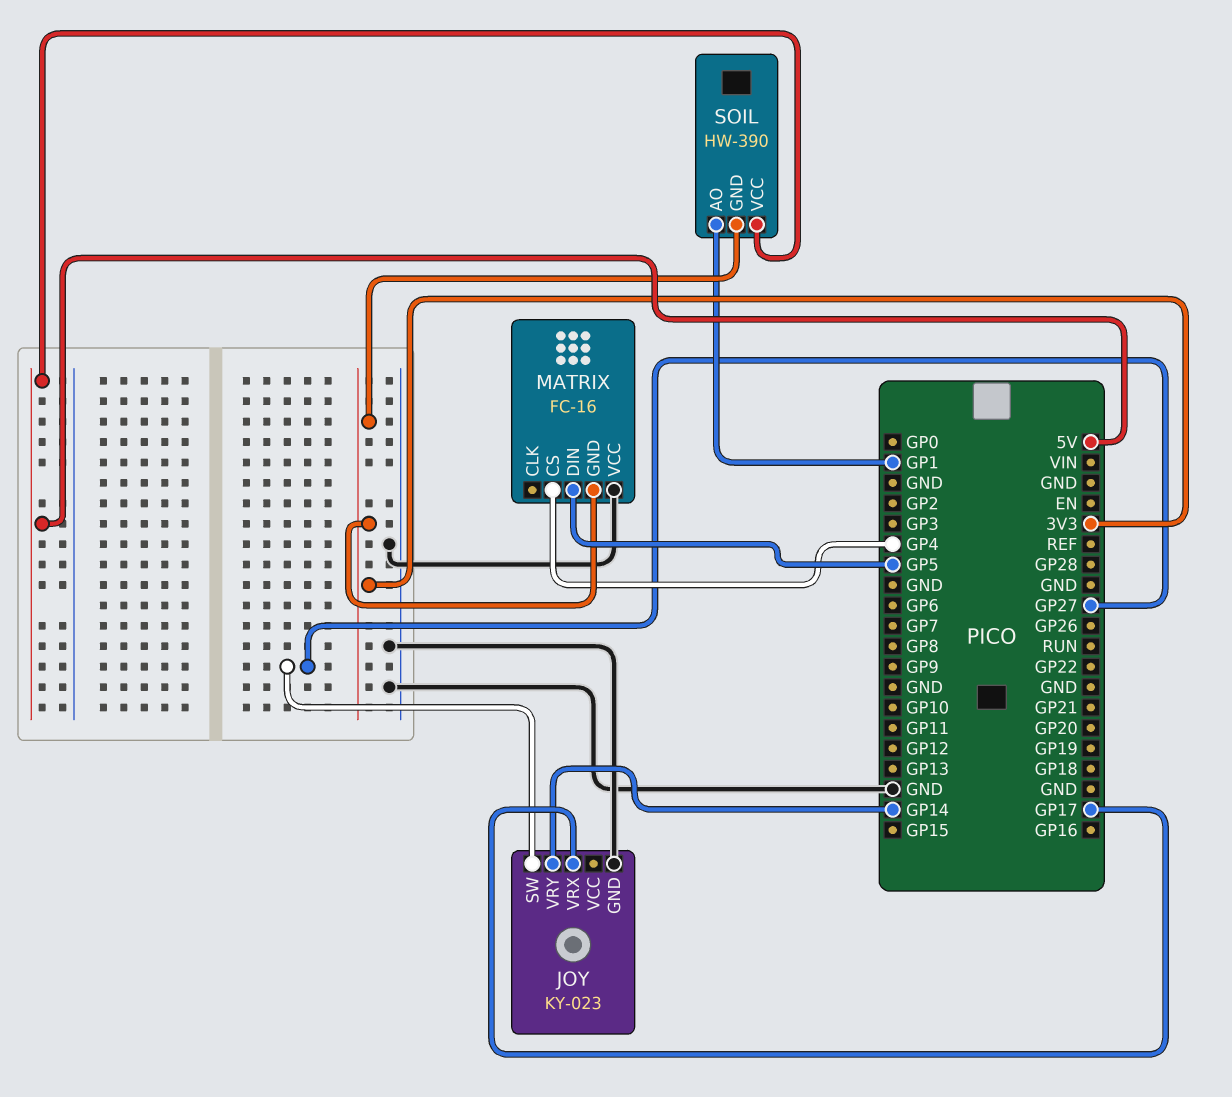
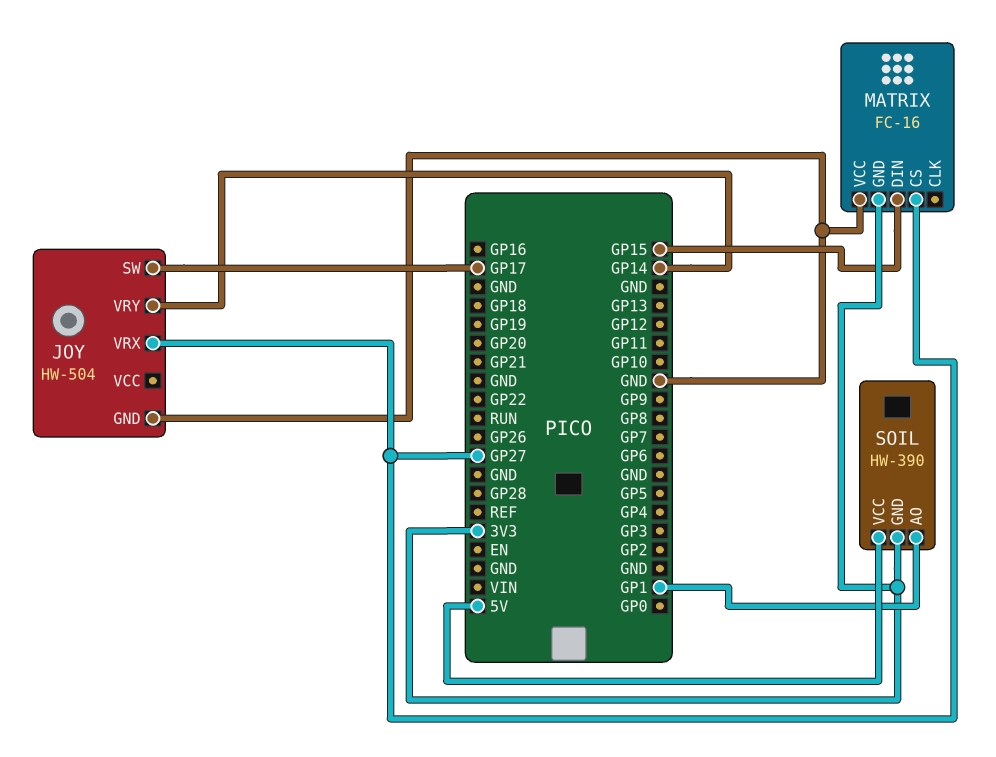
JOY: KY-023 -> HW-504
JOY pin SW: GP27 -> GP17
JOY pin VRX: GP17 -> GP27
MATRIX pin CS: GP4 -> GP27
MATRIX pin DIN: GP5 -> GP15

